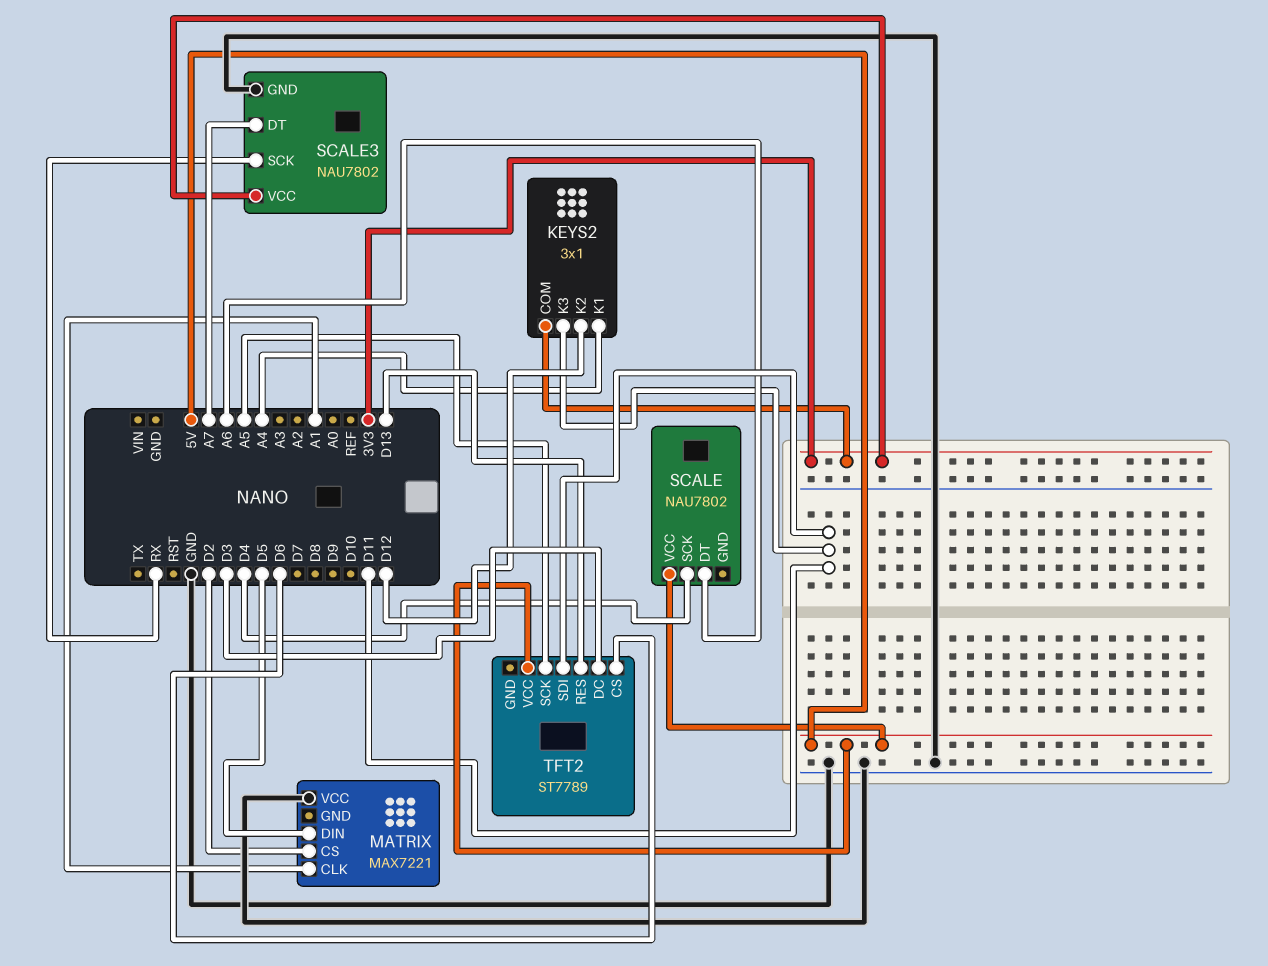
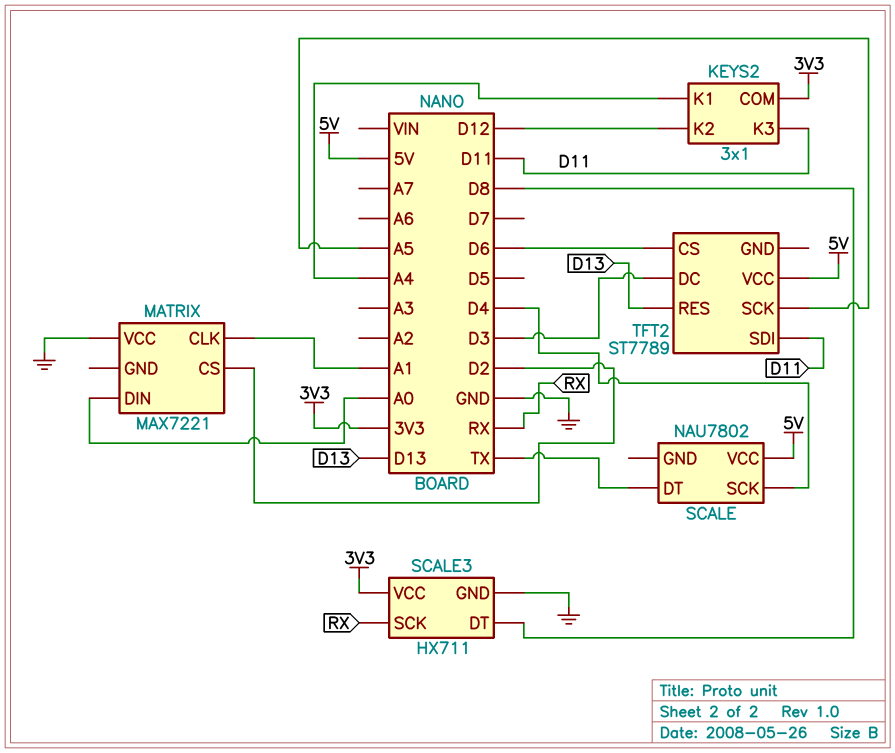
MATRIX pin DIN: D5 -> A0
SCALE pin DT: A6 -> TX
SCALE3: NAU7802 -> HX711
SCALE3 pin DT: A7 -> D8

